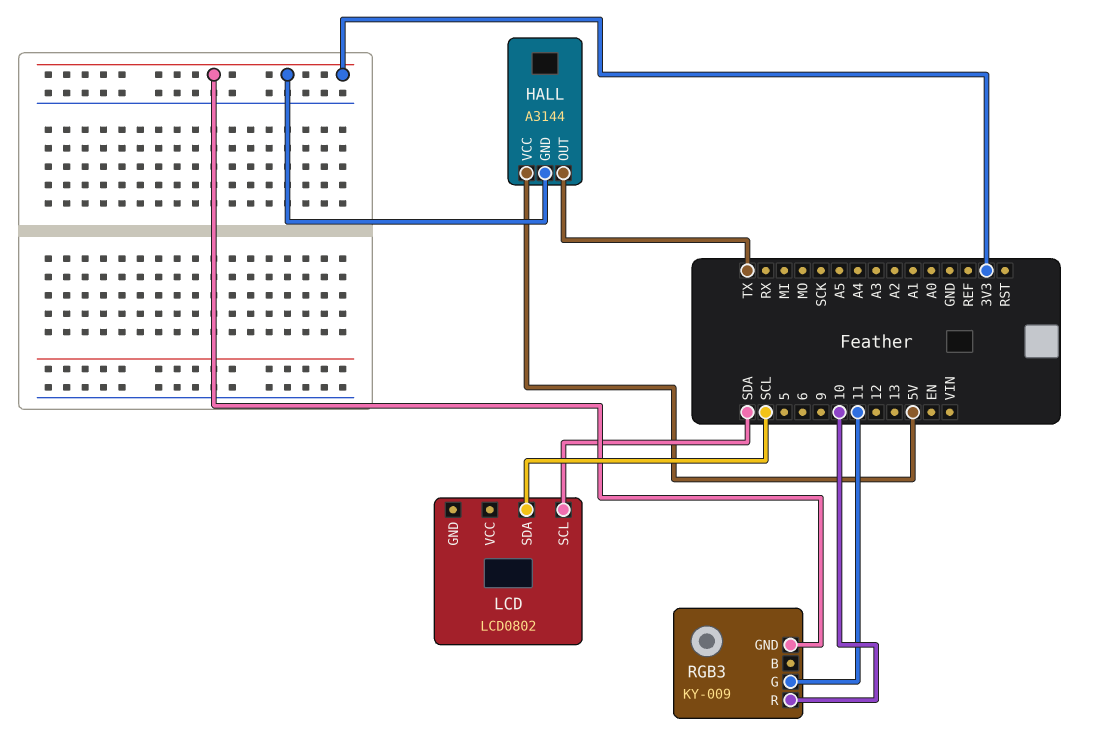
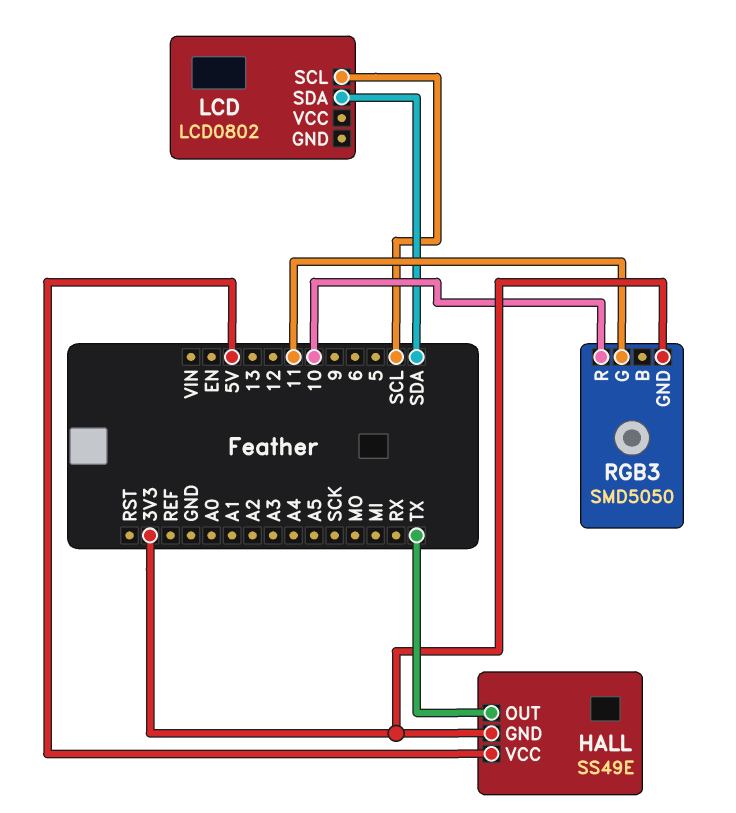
HALL: A3144 -> SS49E
LCD pin SCL: SDA -> SCL
LCD pin SDA: SCL -> SDA
RGB3: KY-009 -> SMD5050

